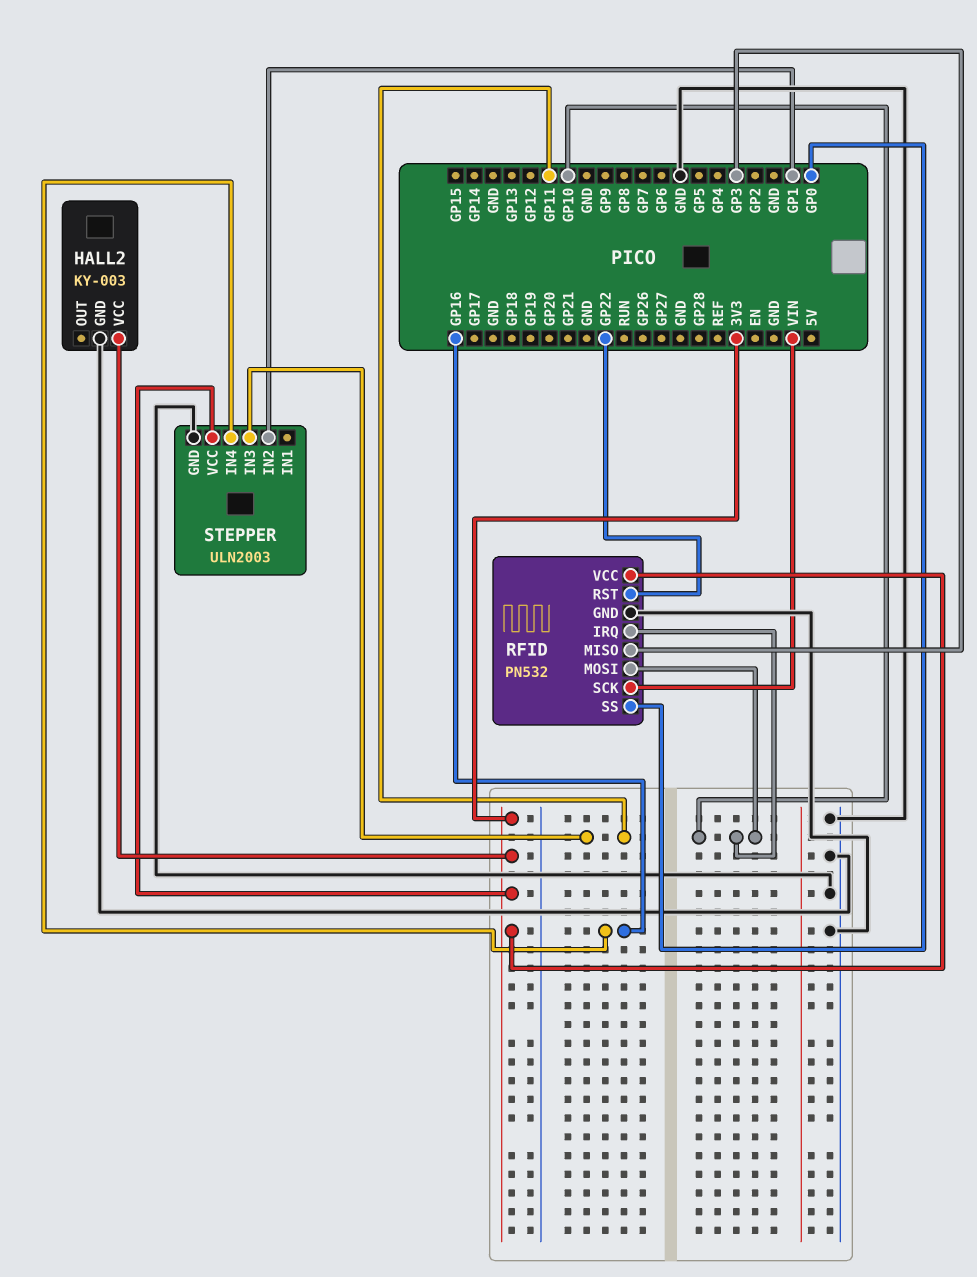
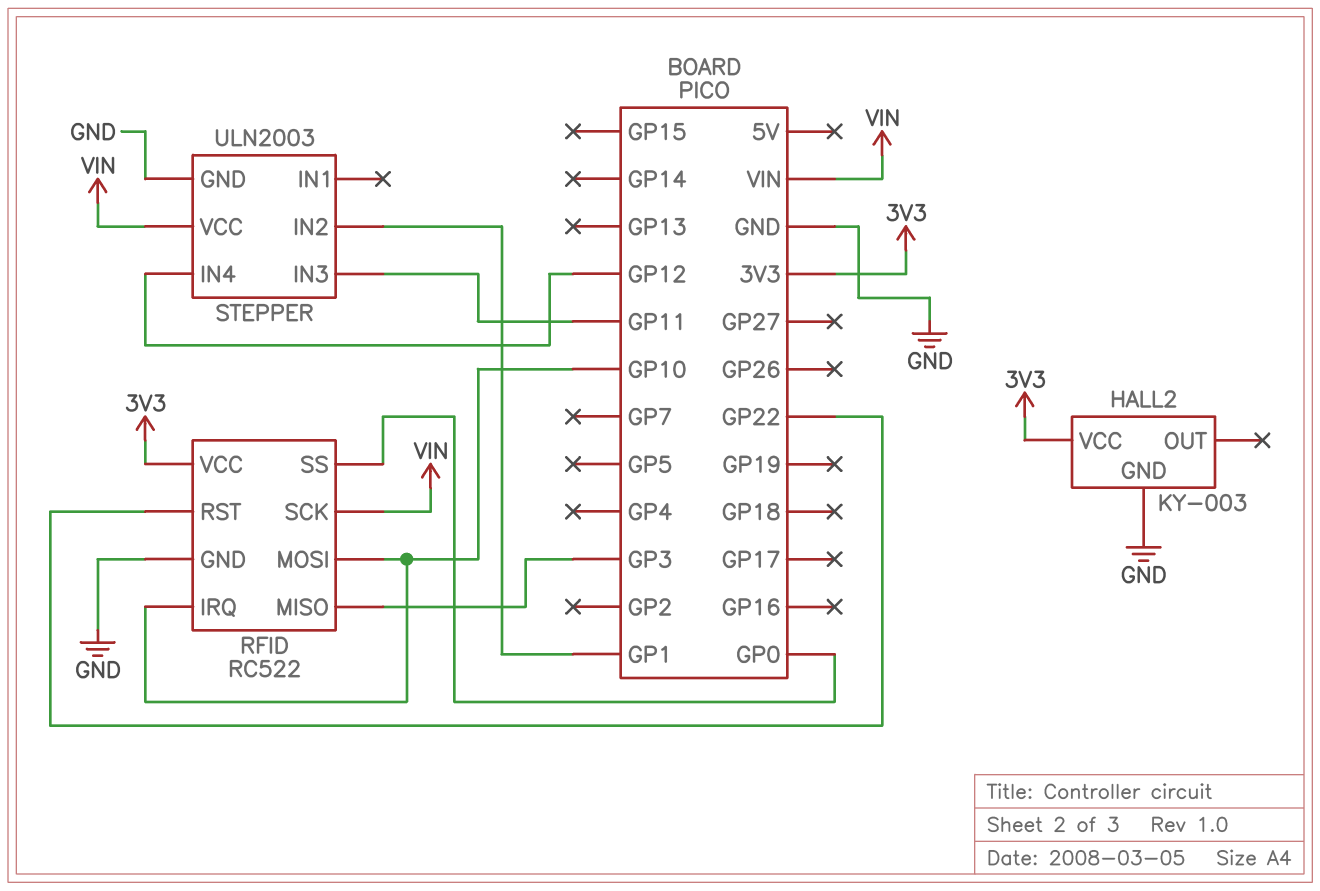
RFID: PN532 -> RC522
STEPPER pin IN4: GP16 -> GP12
STEPPER pin VCC: 3V3 -> VIN

